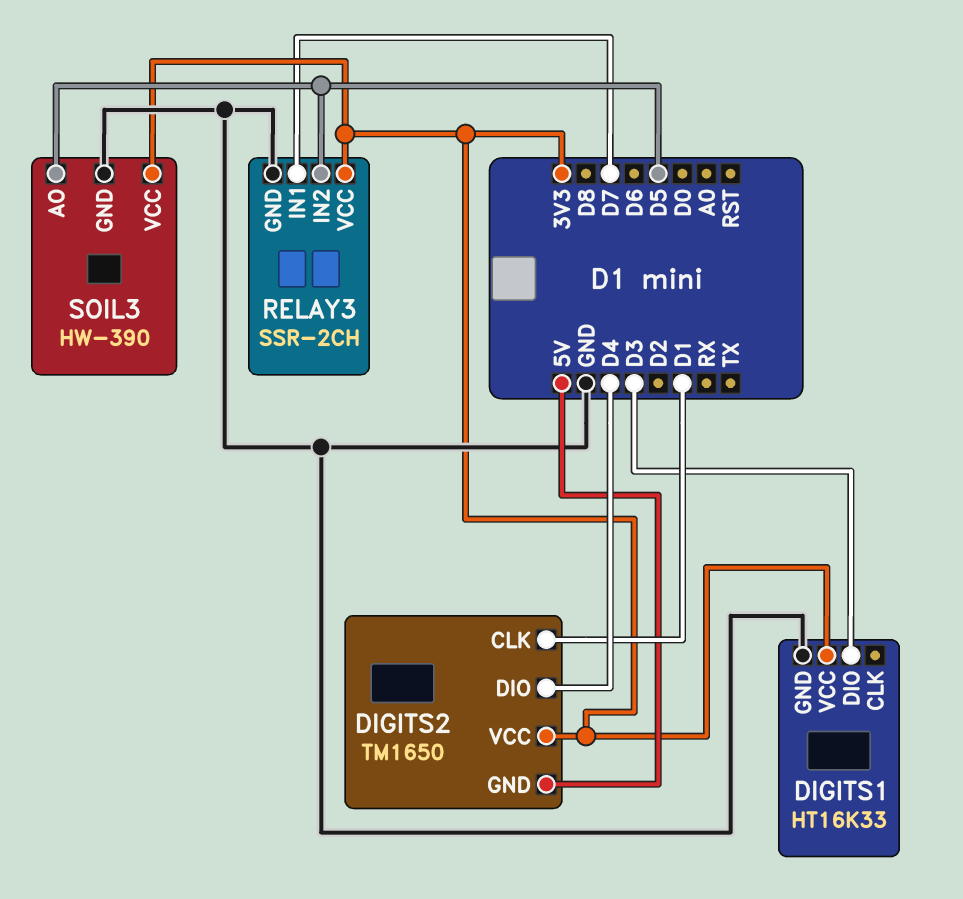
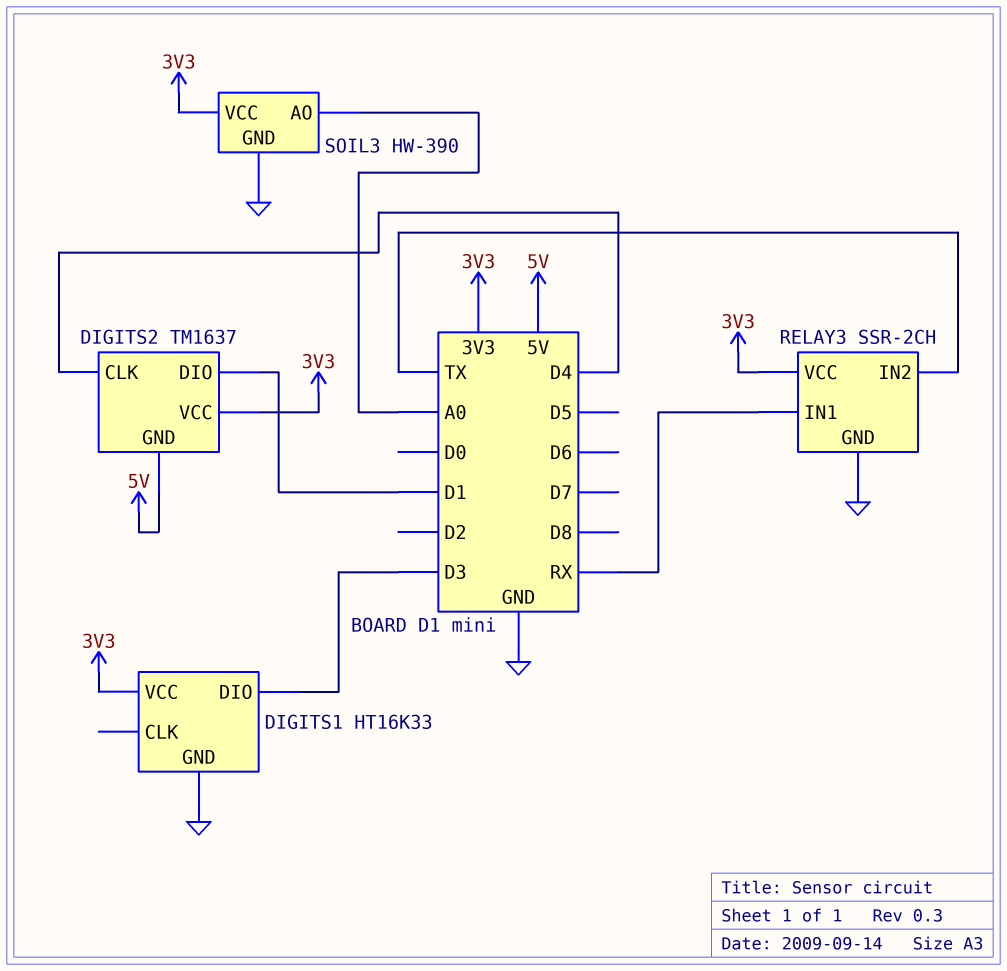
DIGITS2: TM1650 -> TM1637
DIGITS2 pin CLK: D1 -> D4
DIGITS2 pin DIO: D4 -> D1
RELAY3 pin IN1: D7 -> RX
RELAY3 pin IN2: D5 -> TX
SOIL3 pin AO: D5 -> A0

